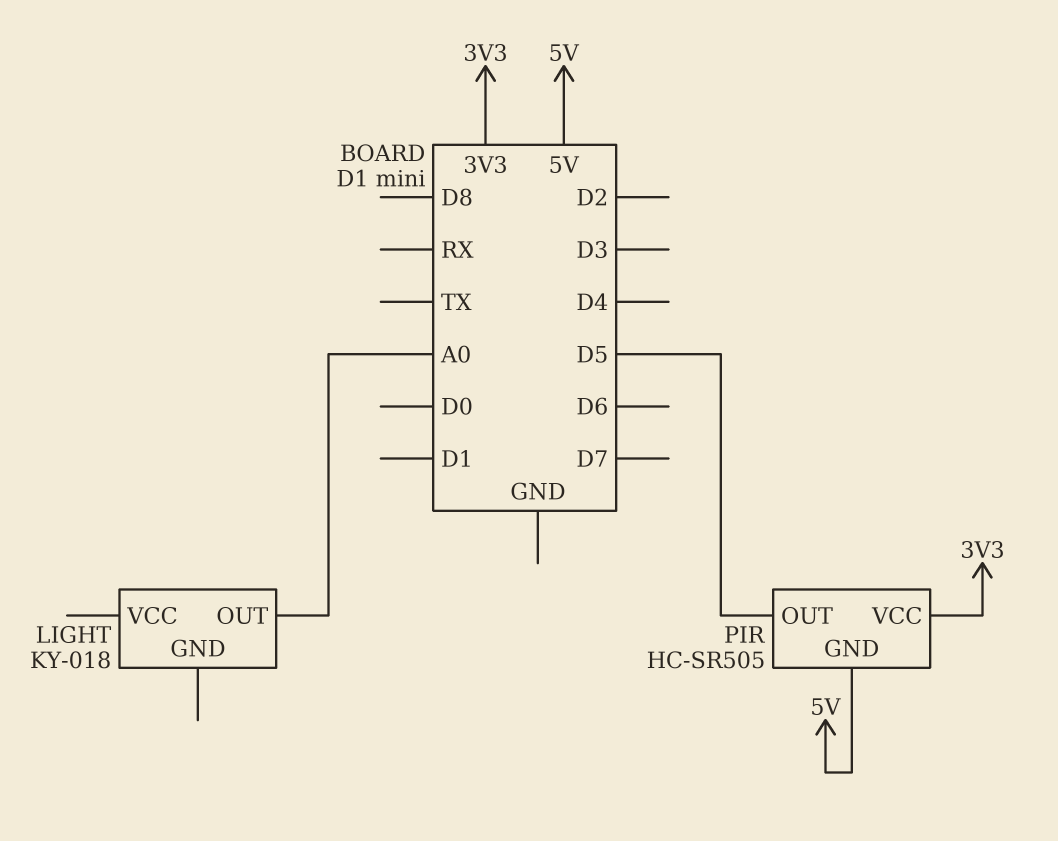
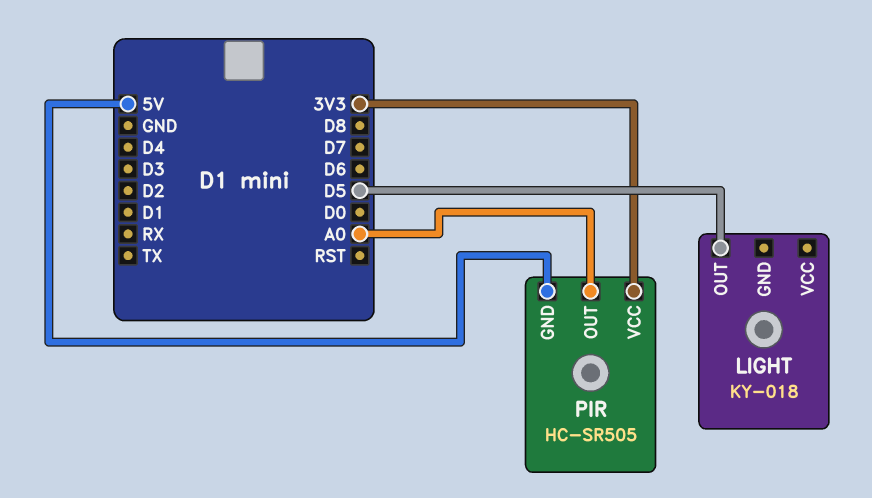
LIGHT pin OUT: A0 -> D5
PIR pin OUT: D5 -> A0

